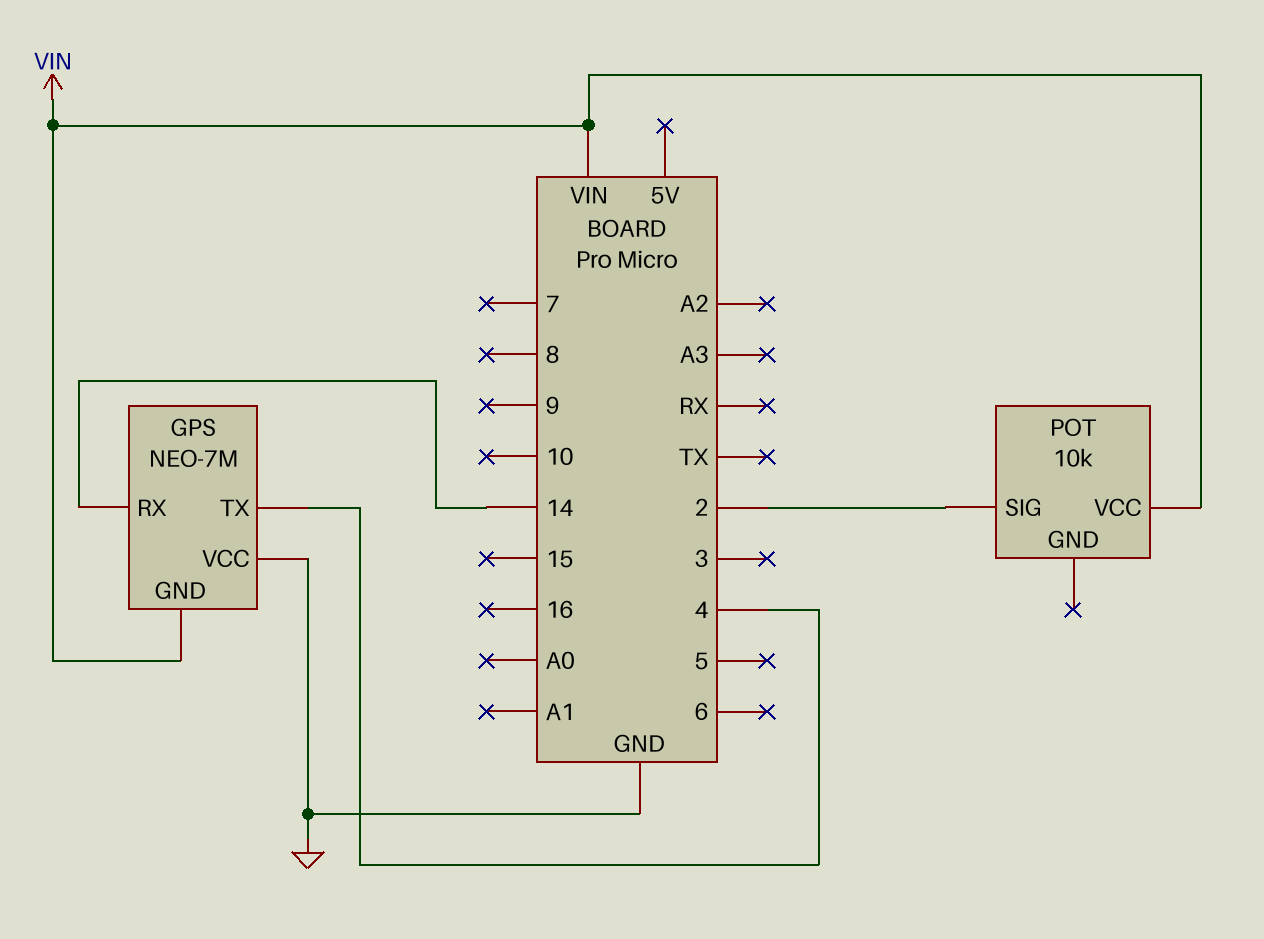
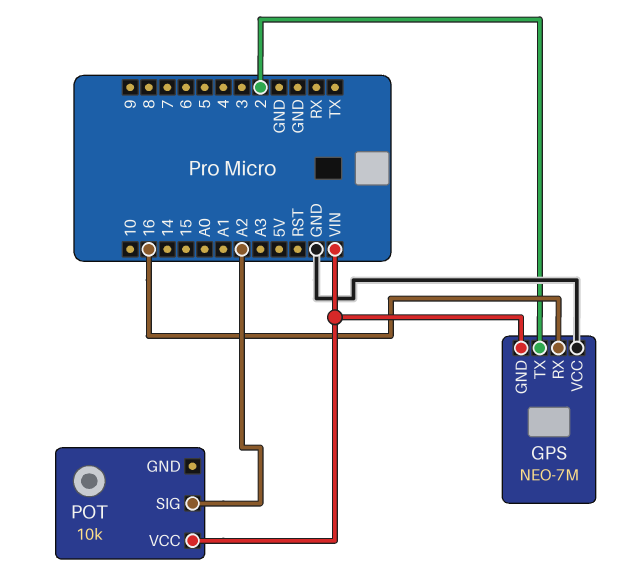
GPS pin RX: 14 -> 16
GPS pin TX: 4 -> 2
POT pin SIG: 2 -> A2

